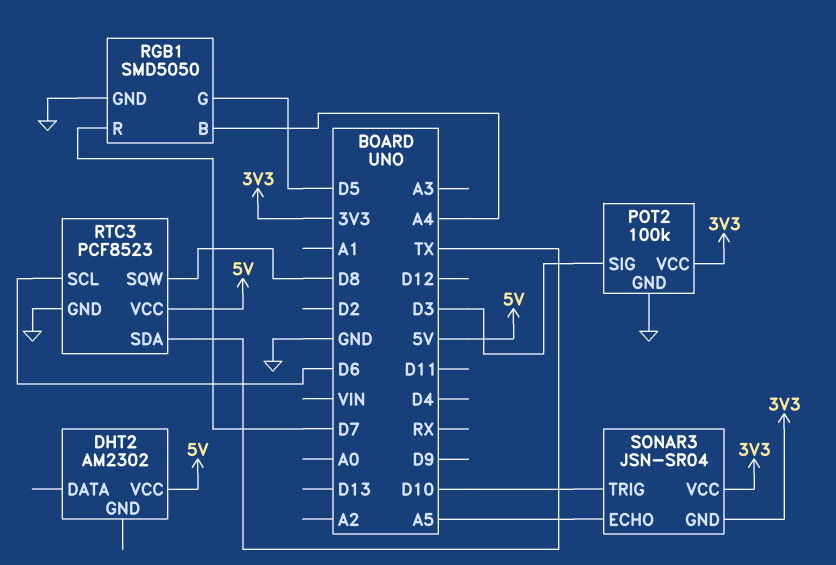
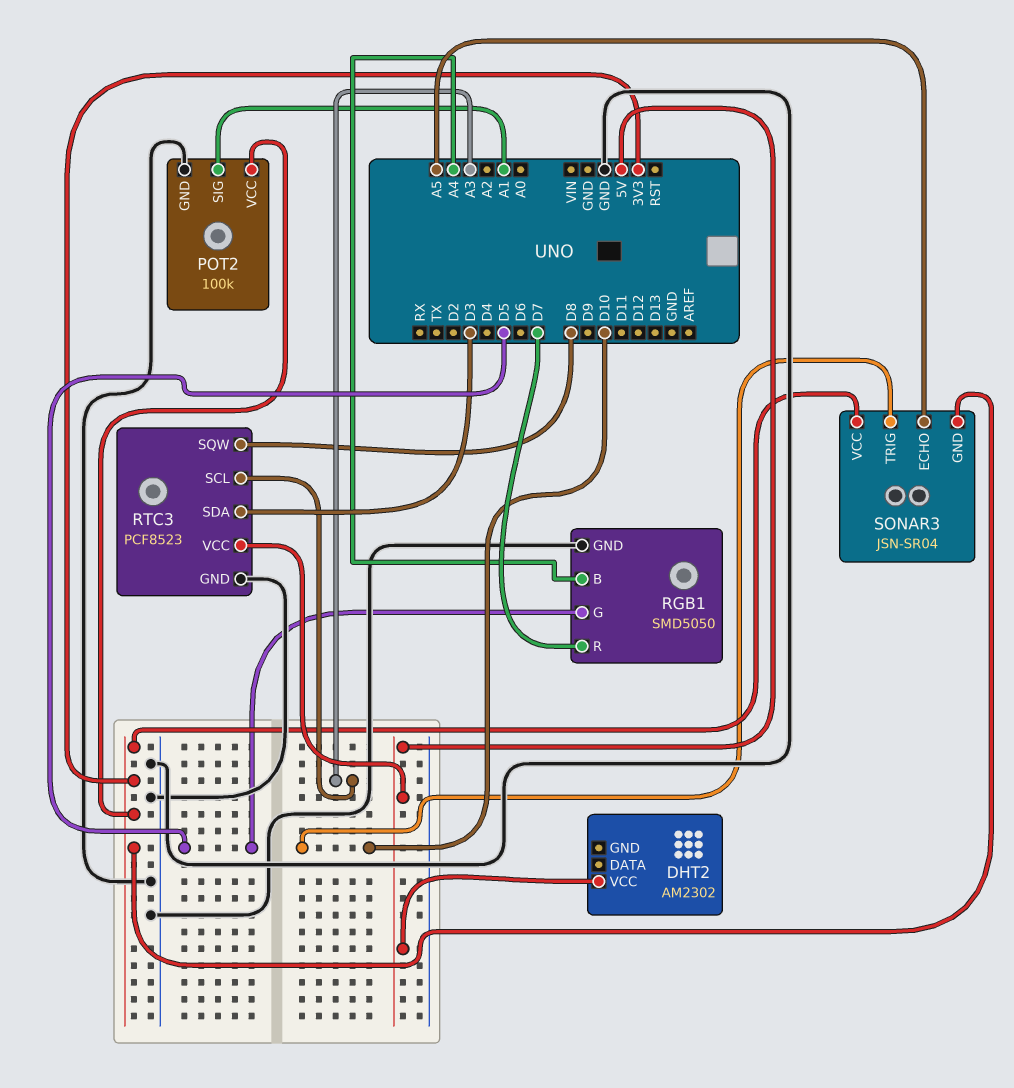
POT2 pin SIG: D3 -> A1
RTC3 pin SCL: D6 -> A3
RTC3 pin SDA: TX -> D3

